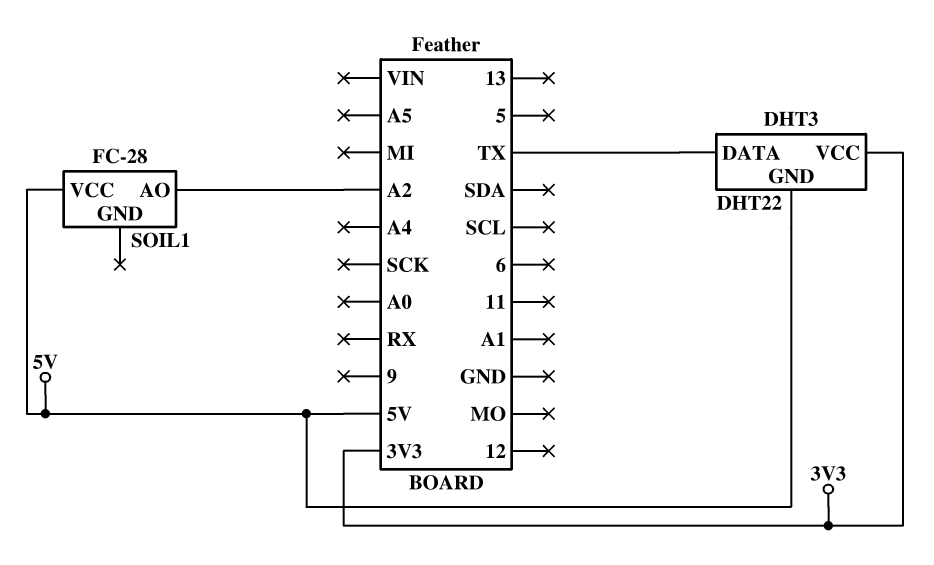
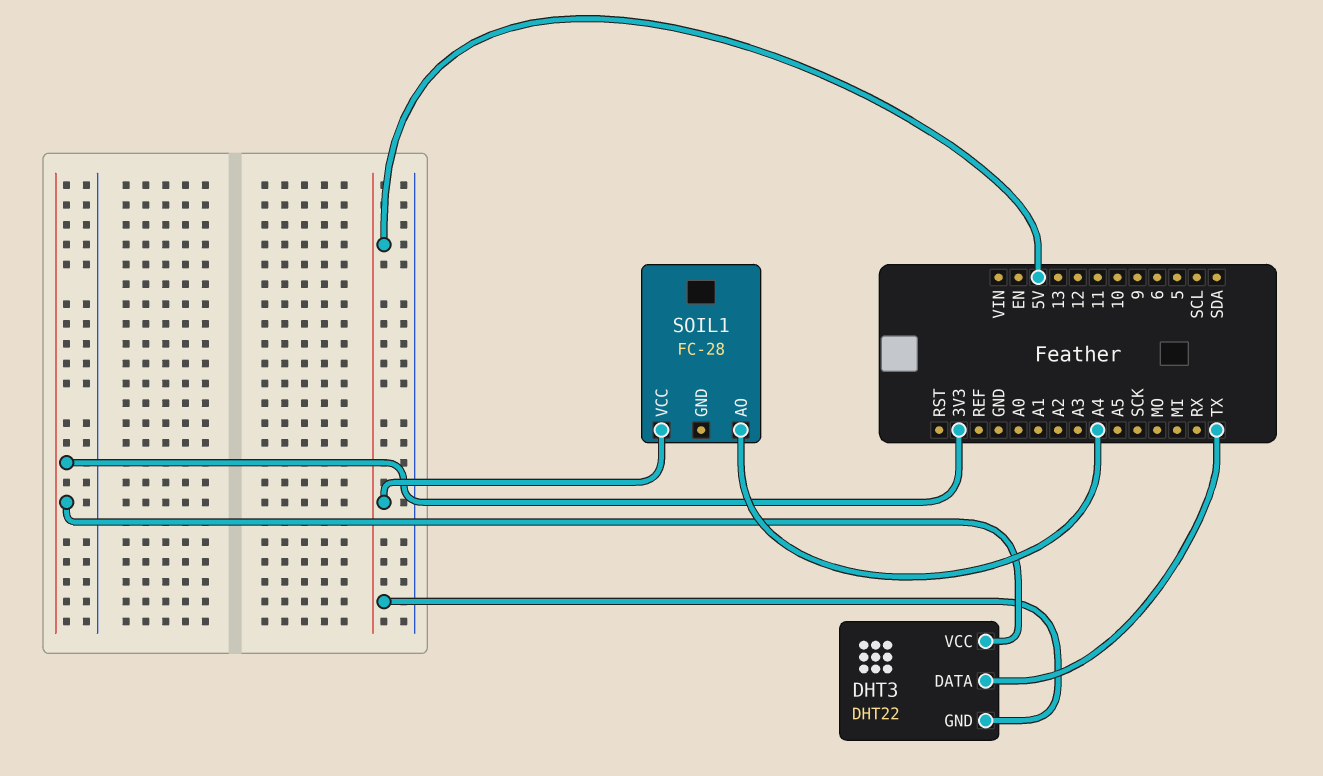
SOIL1 pin AO: A2 -> A4

